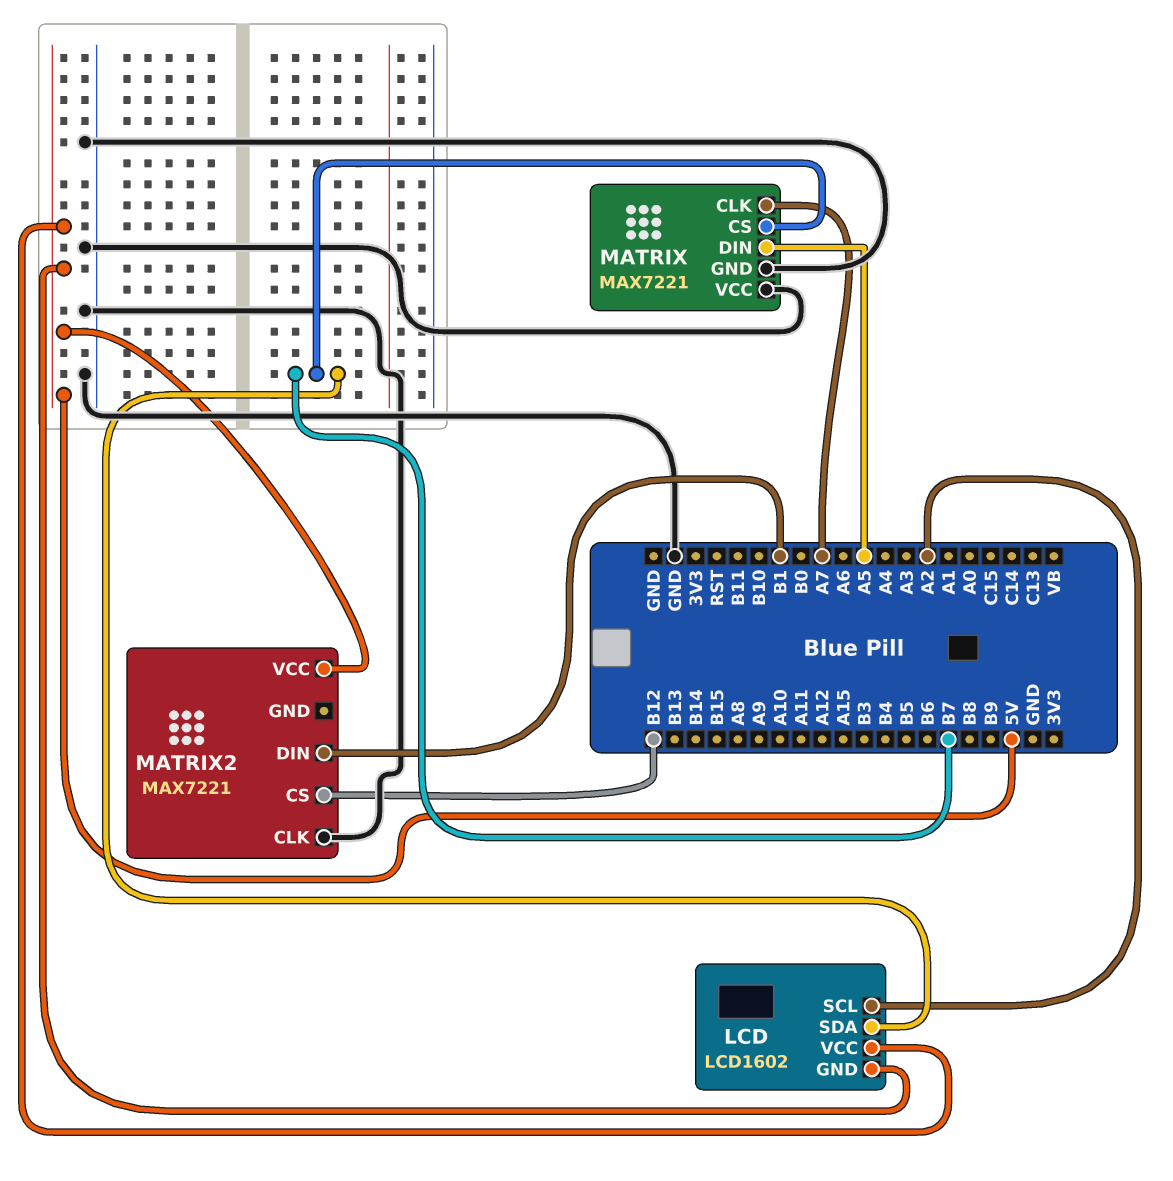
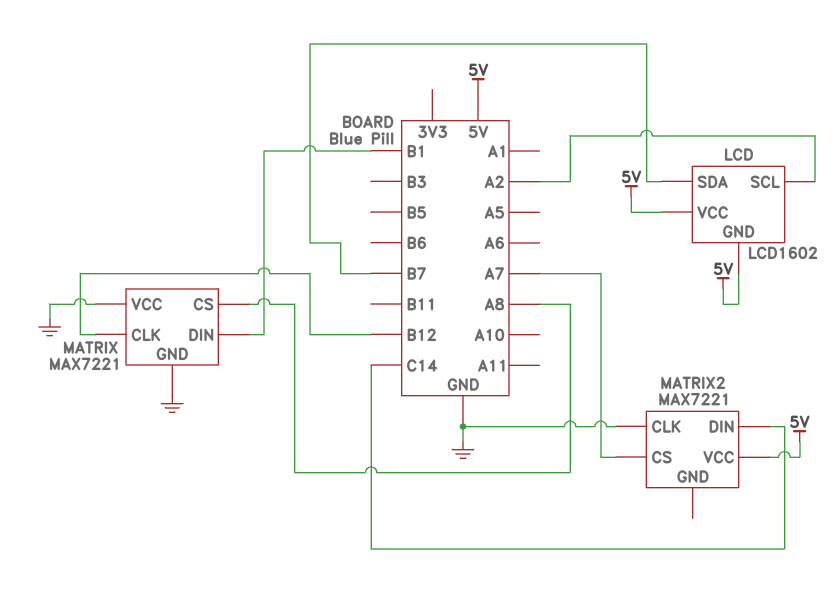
MATRIX pin CLK: A7 -> B12
MATRIX pin CS: B7 -> A8
MATRIX pin DIN: A5 -> B1
MATRIX2 pin CS: B12 -> A7
MATRIX2 pin DIN: B1 -> C14

